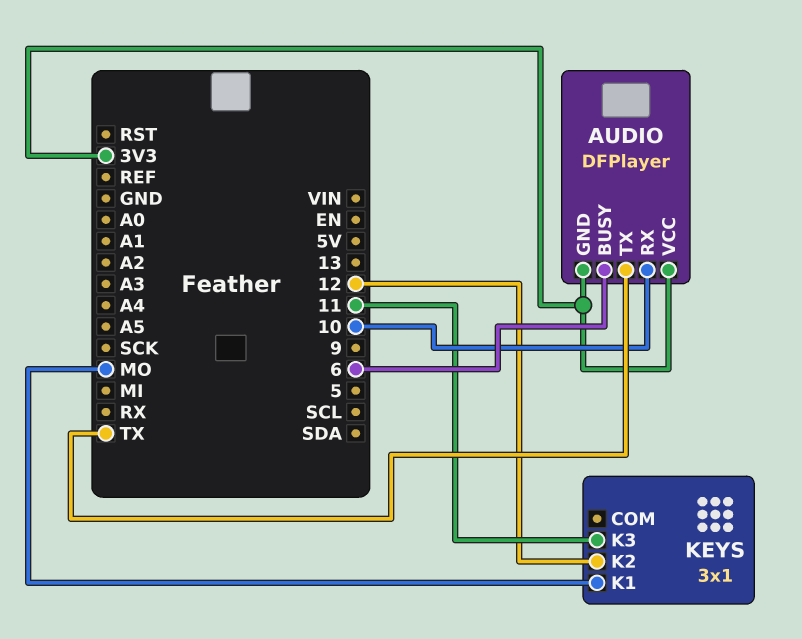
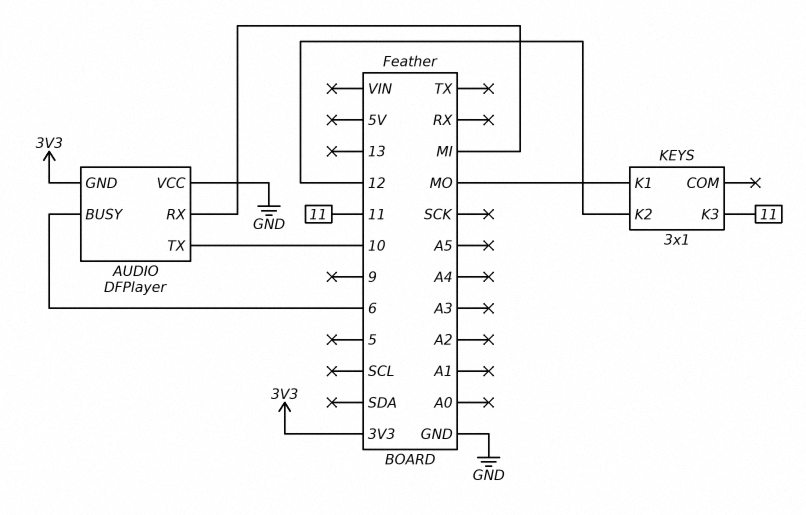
AUDIO pin RX: 10 -> MI
AUDIO pin TX: TX -> 10
AUDIO pin VCC: 3V3 -> GND

